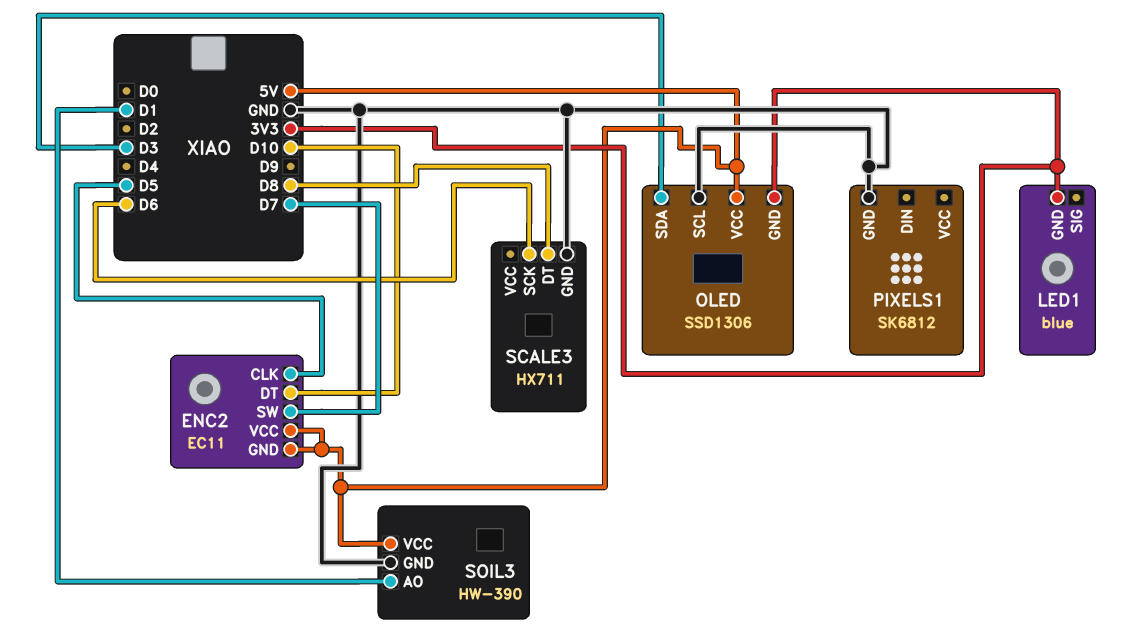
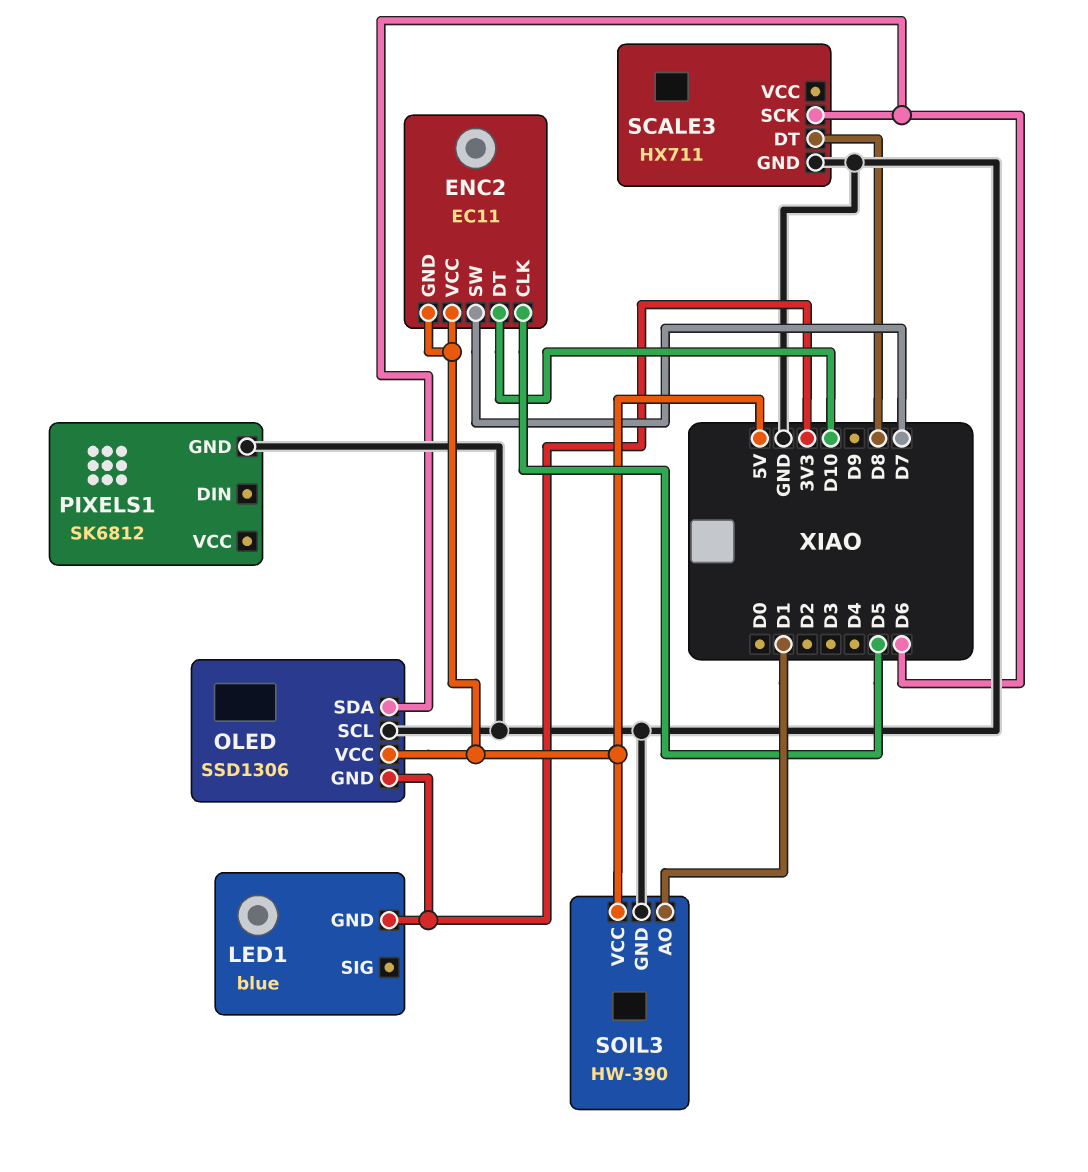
OLED pin SDA: D3 -> D6

